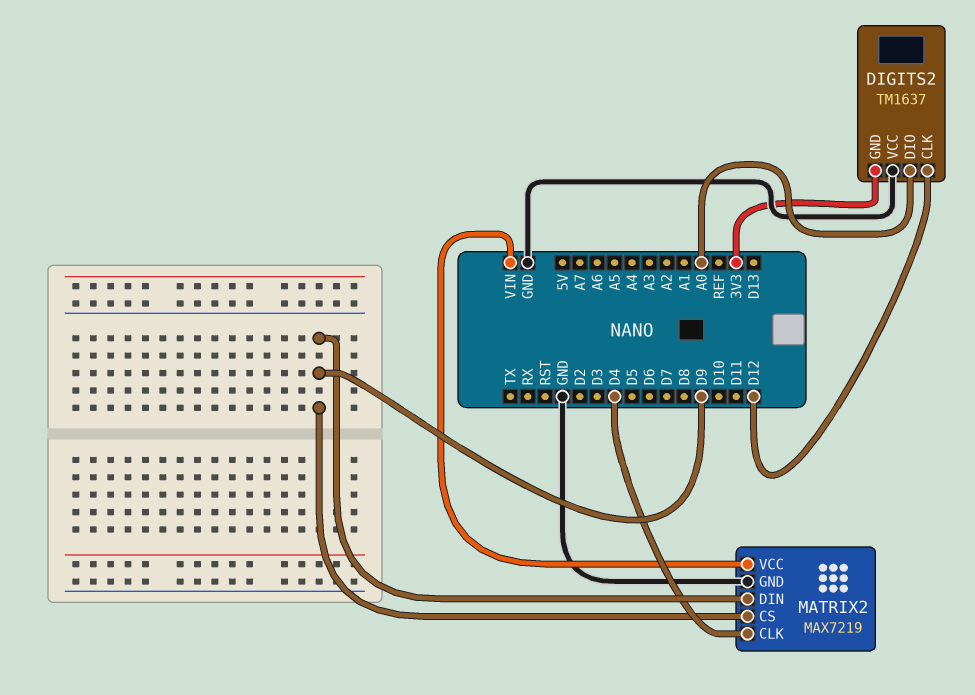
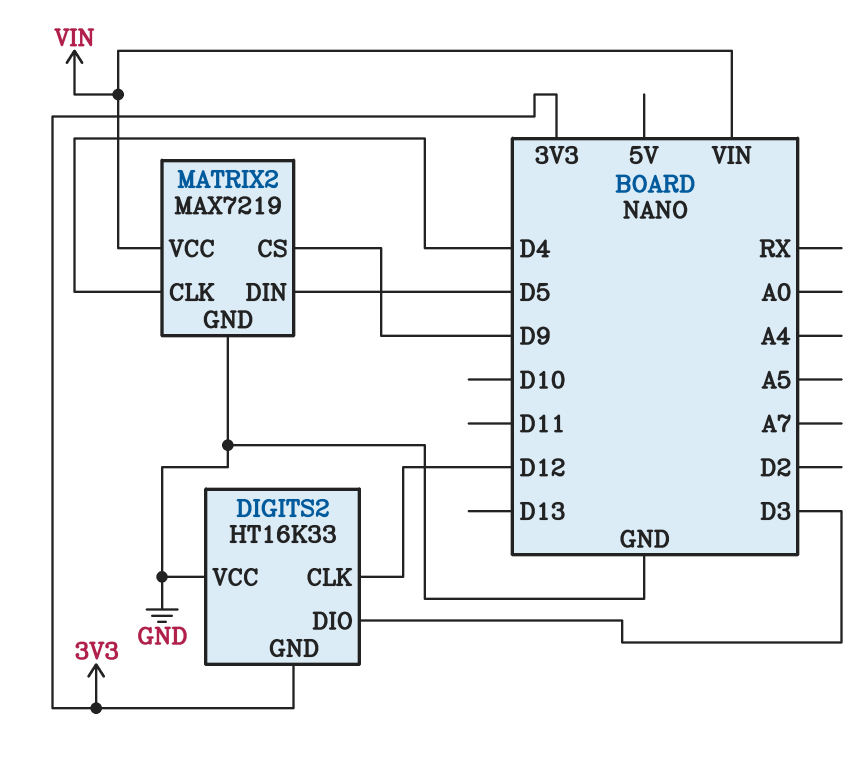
DIGITS2: TM1637 -> HT16K33
DIGITS2 pin DIO: A0 -> D3
MATRIX2 pin DIN: D9 -> D5

